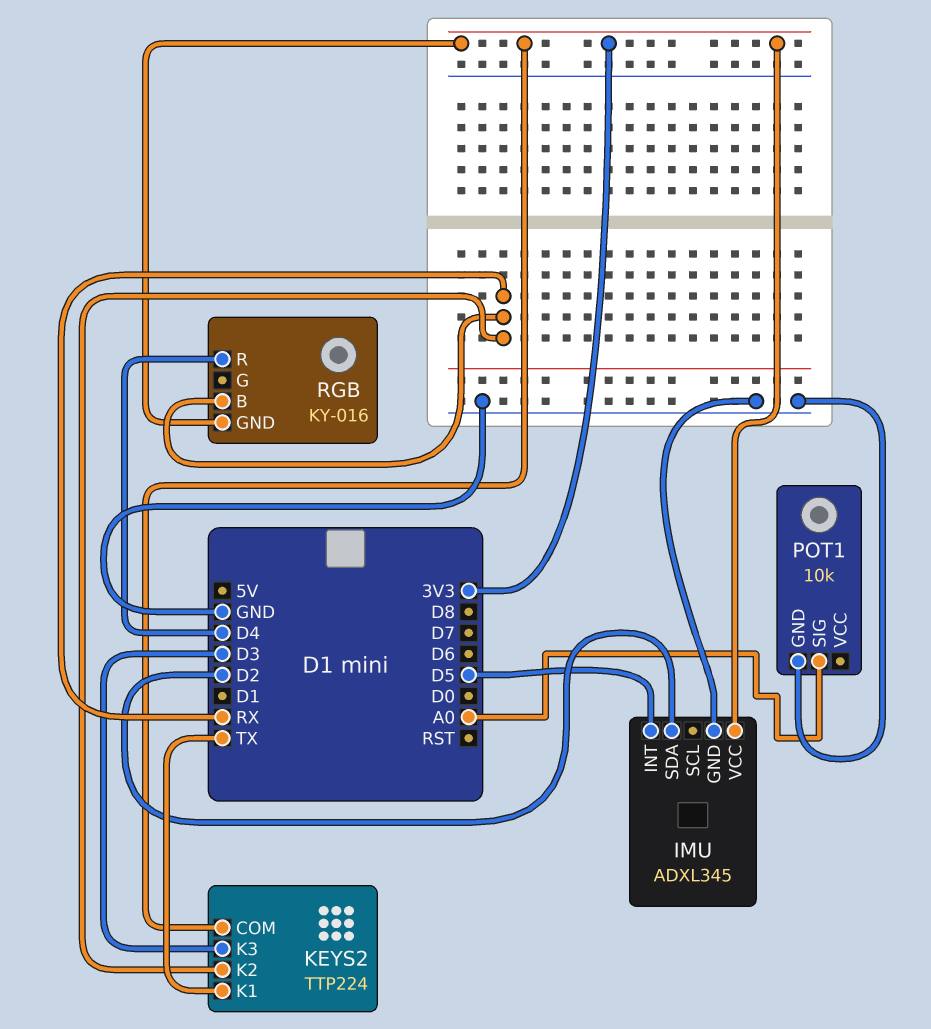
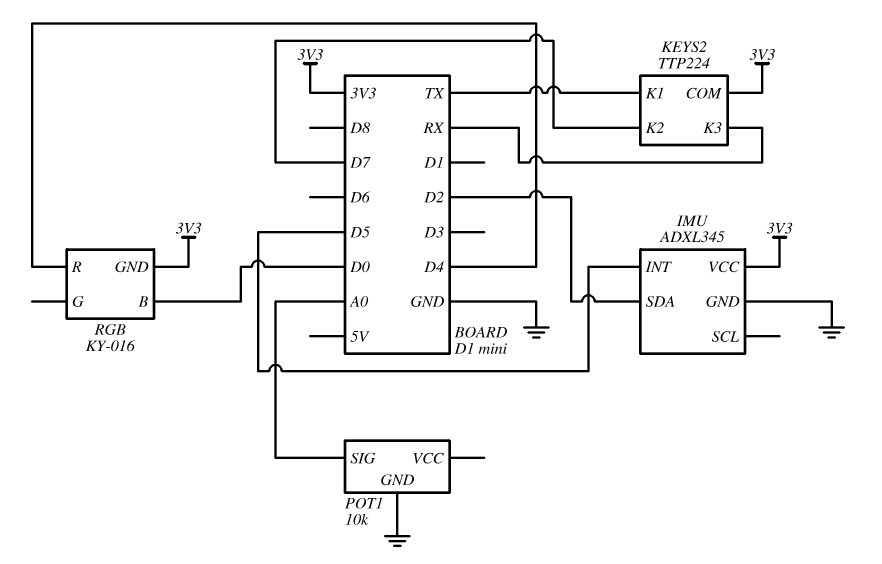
KEYS2 pin K2: RX -> D7
KEYS2 pin K3: D3 -> RX
RGB pin B: RX -> D0

